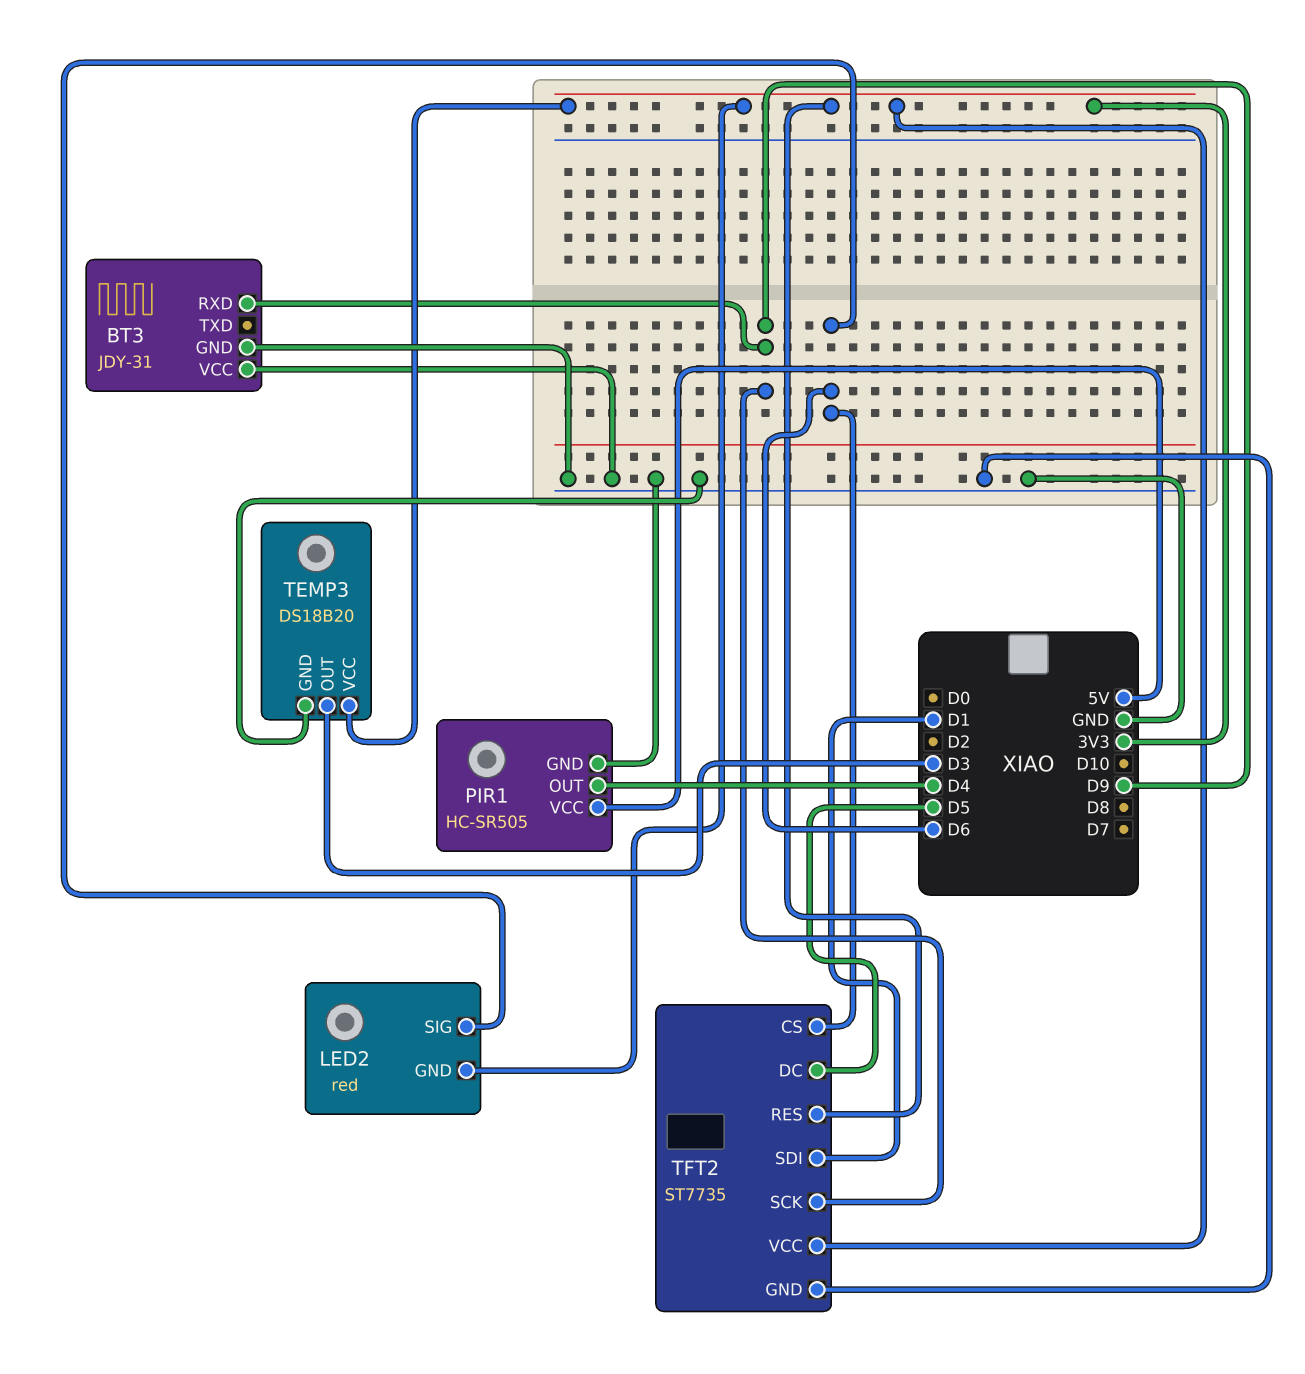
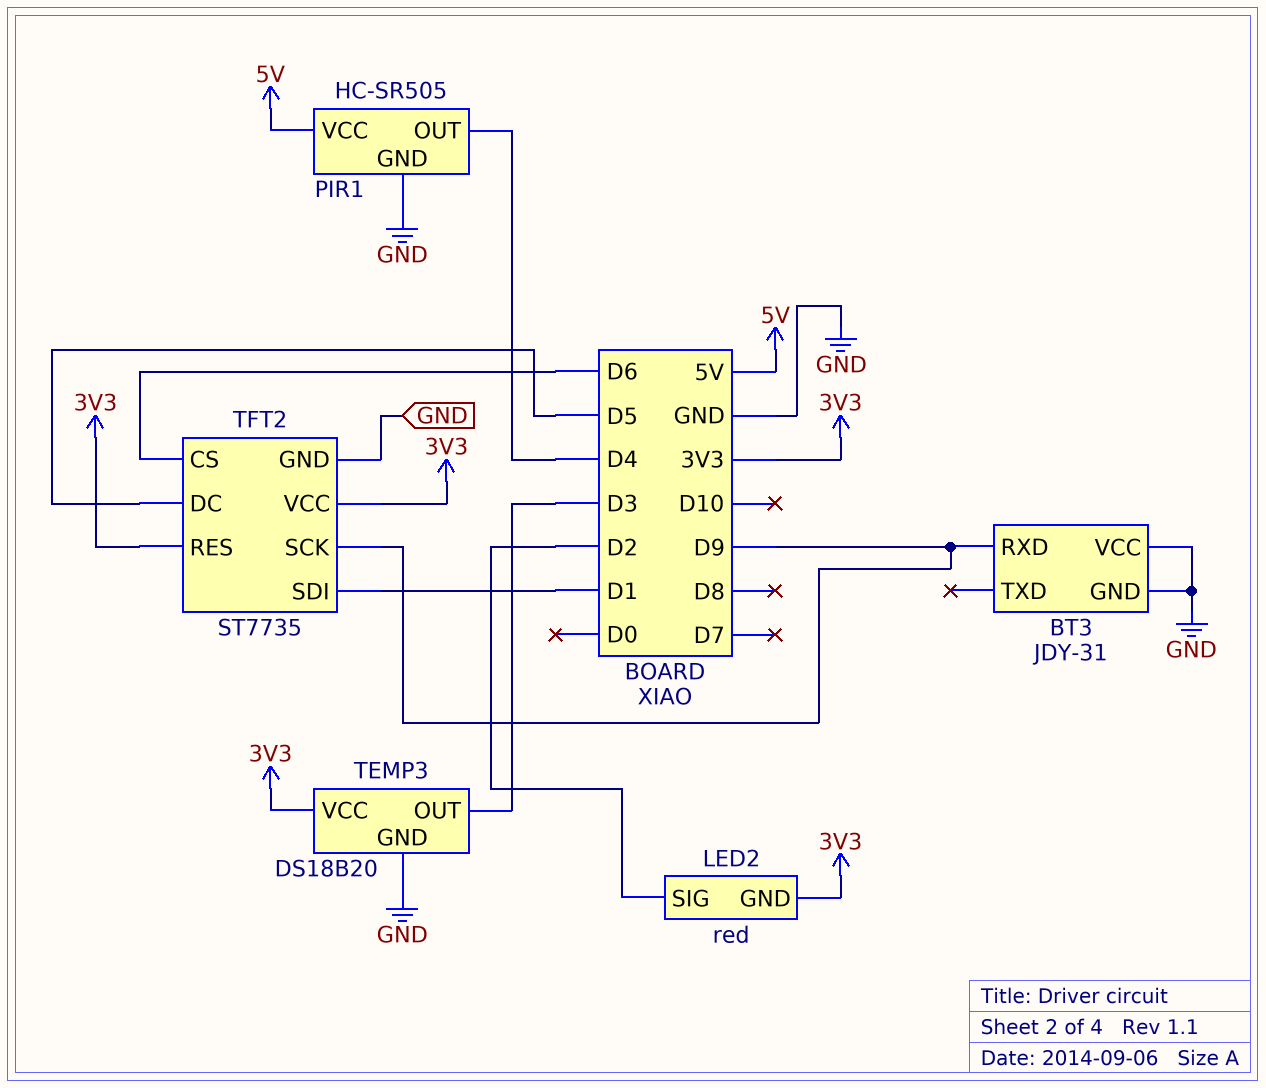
LED2 pin SIG: D6 -> D2

